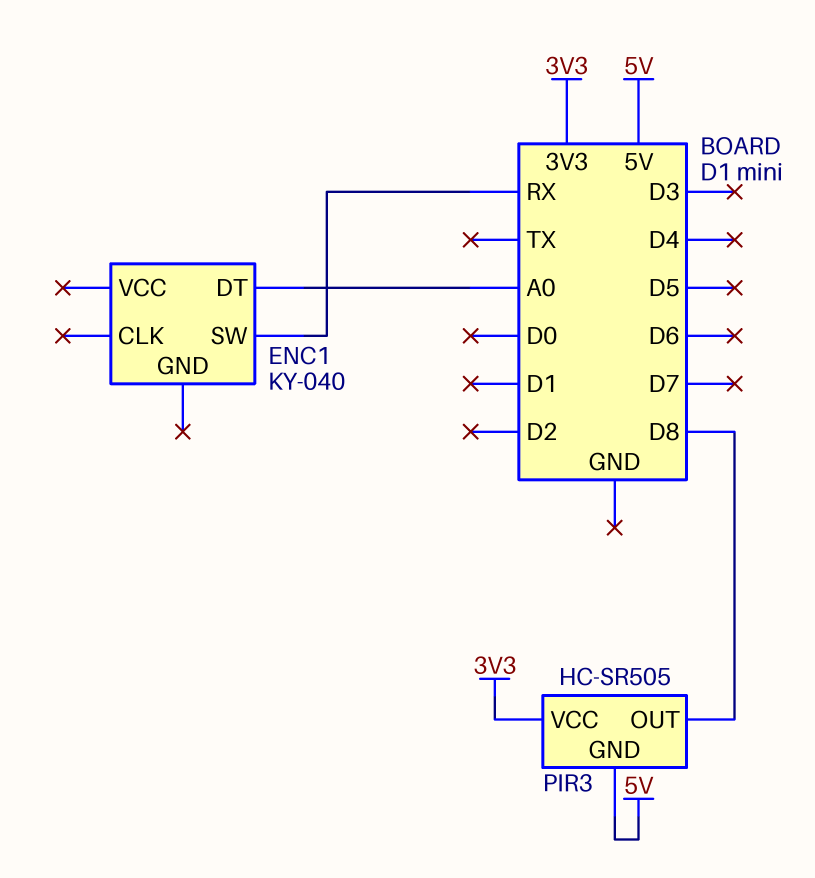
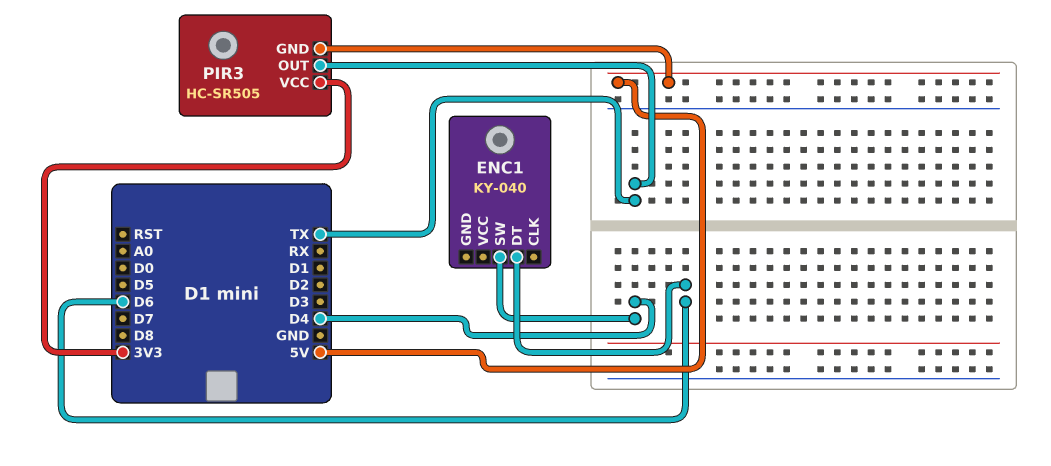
ENC1 pin DT: A0 -> D6
ENC1 pin SW: RX -> D4
PIR3 pin OUT: D8 -> TX

